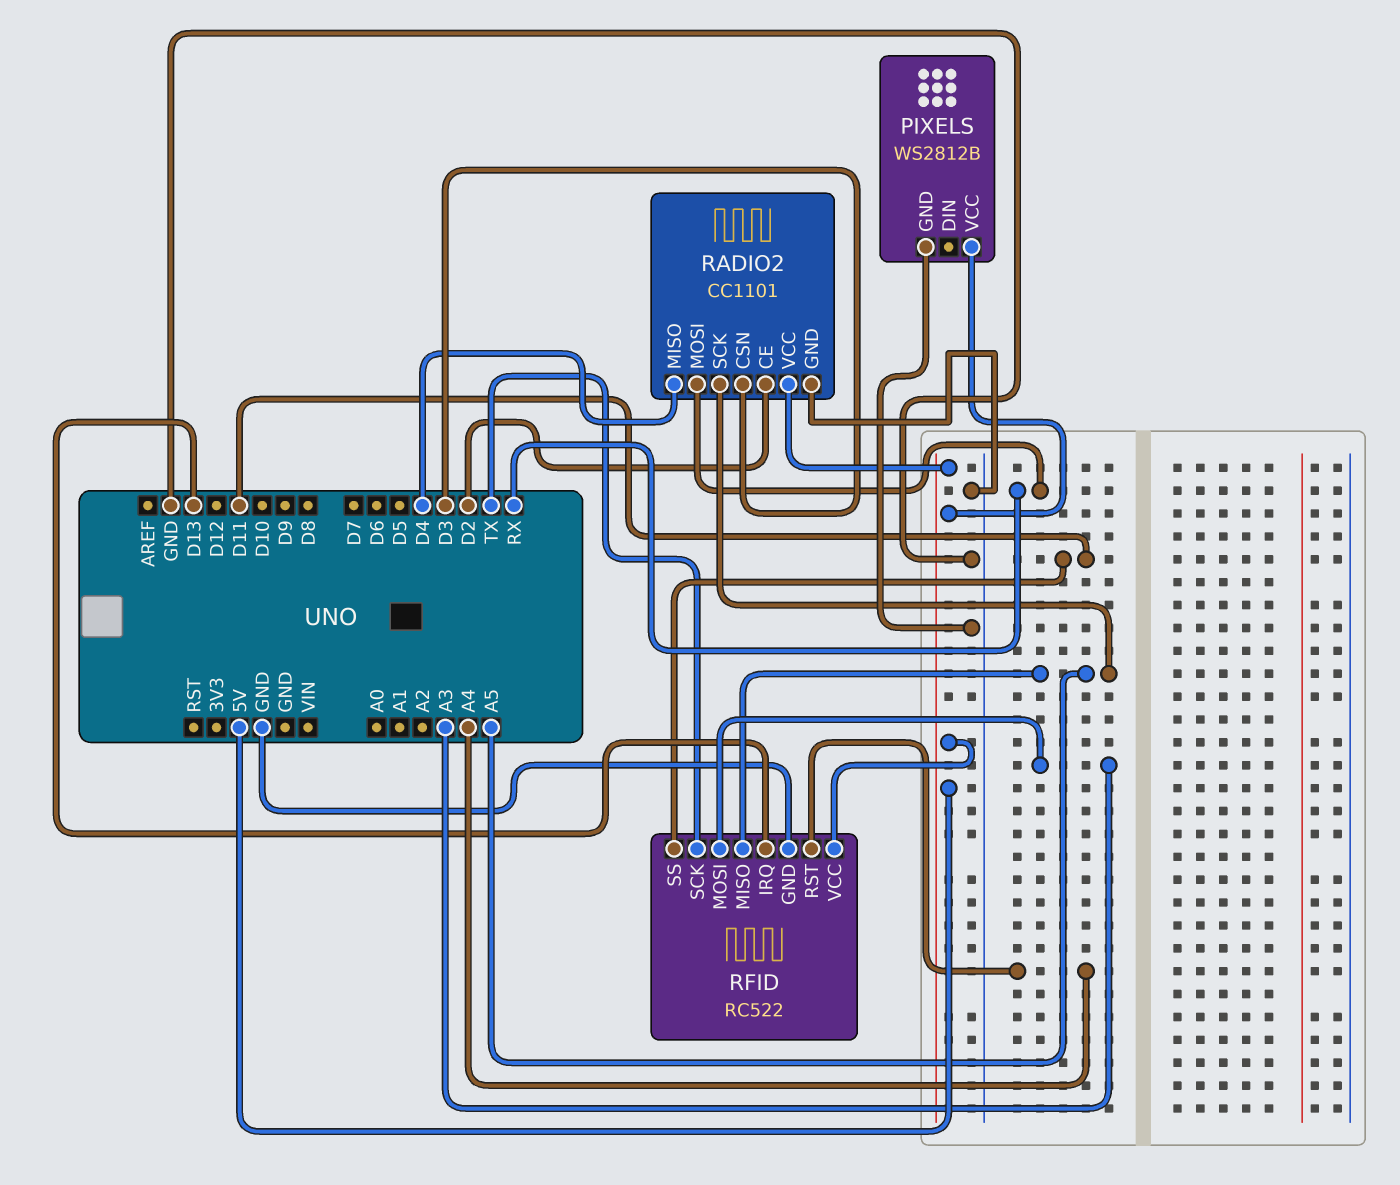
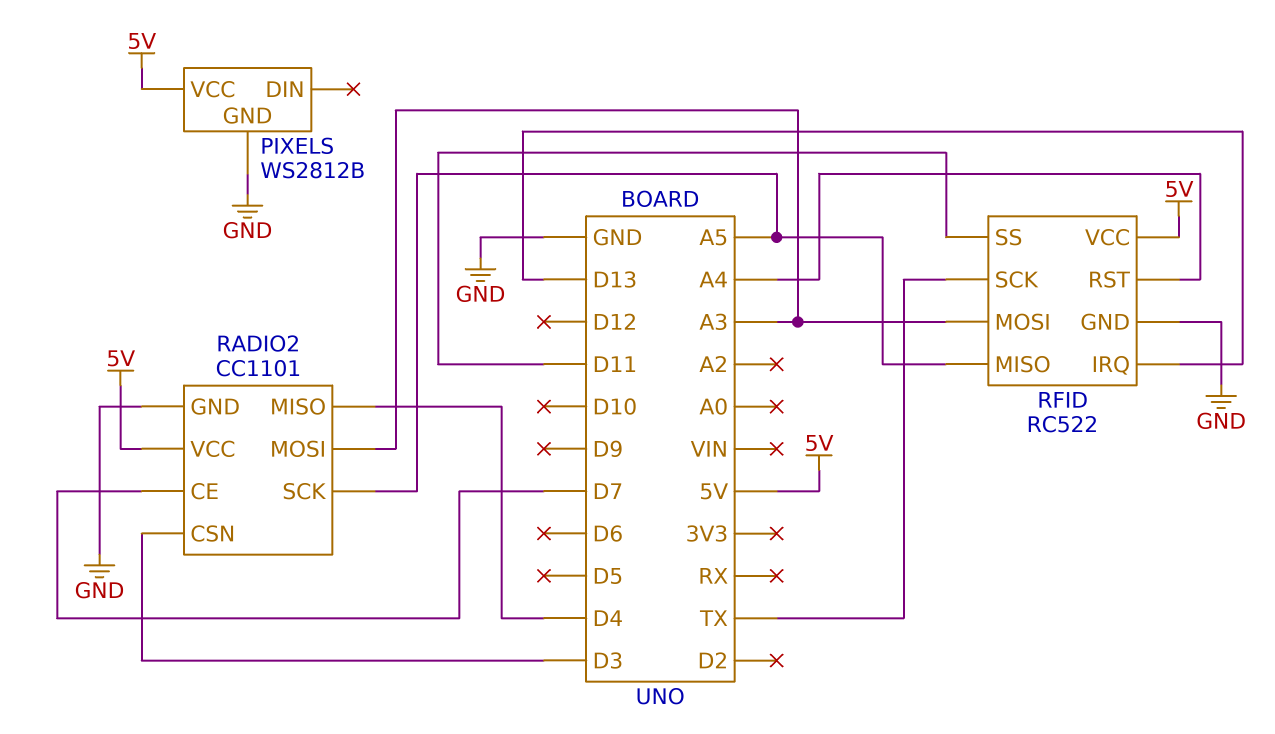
RADIO2 pin CE: D2 -> D7
RADIO2 pin MOSI: RX -> A3

